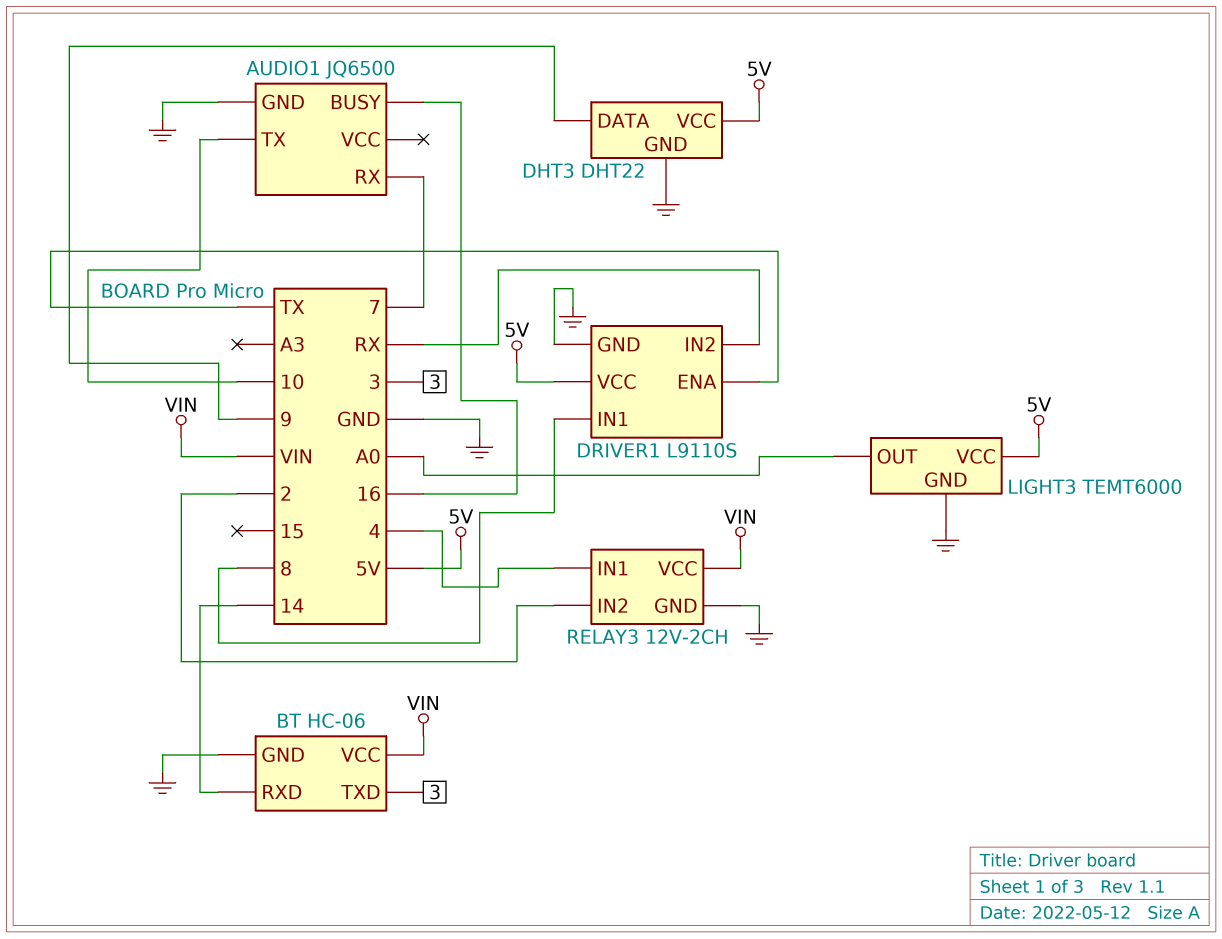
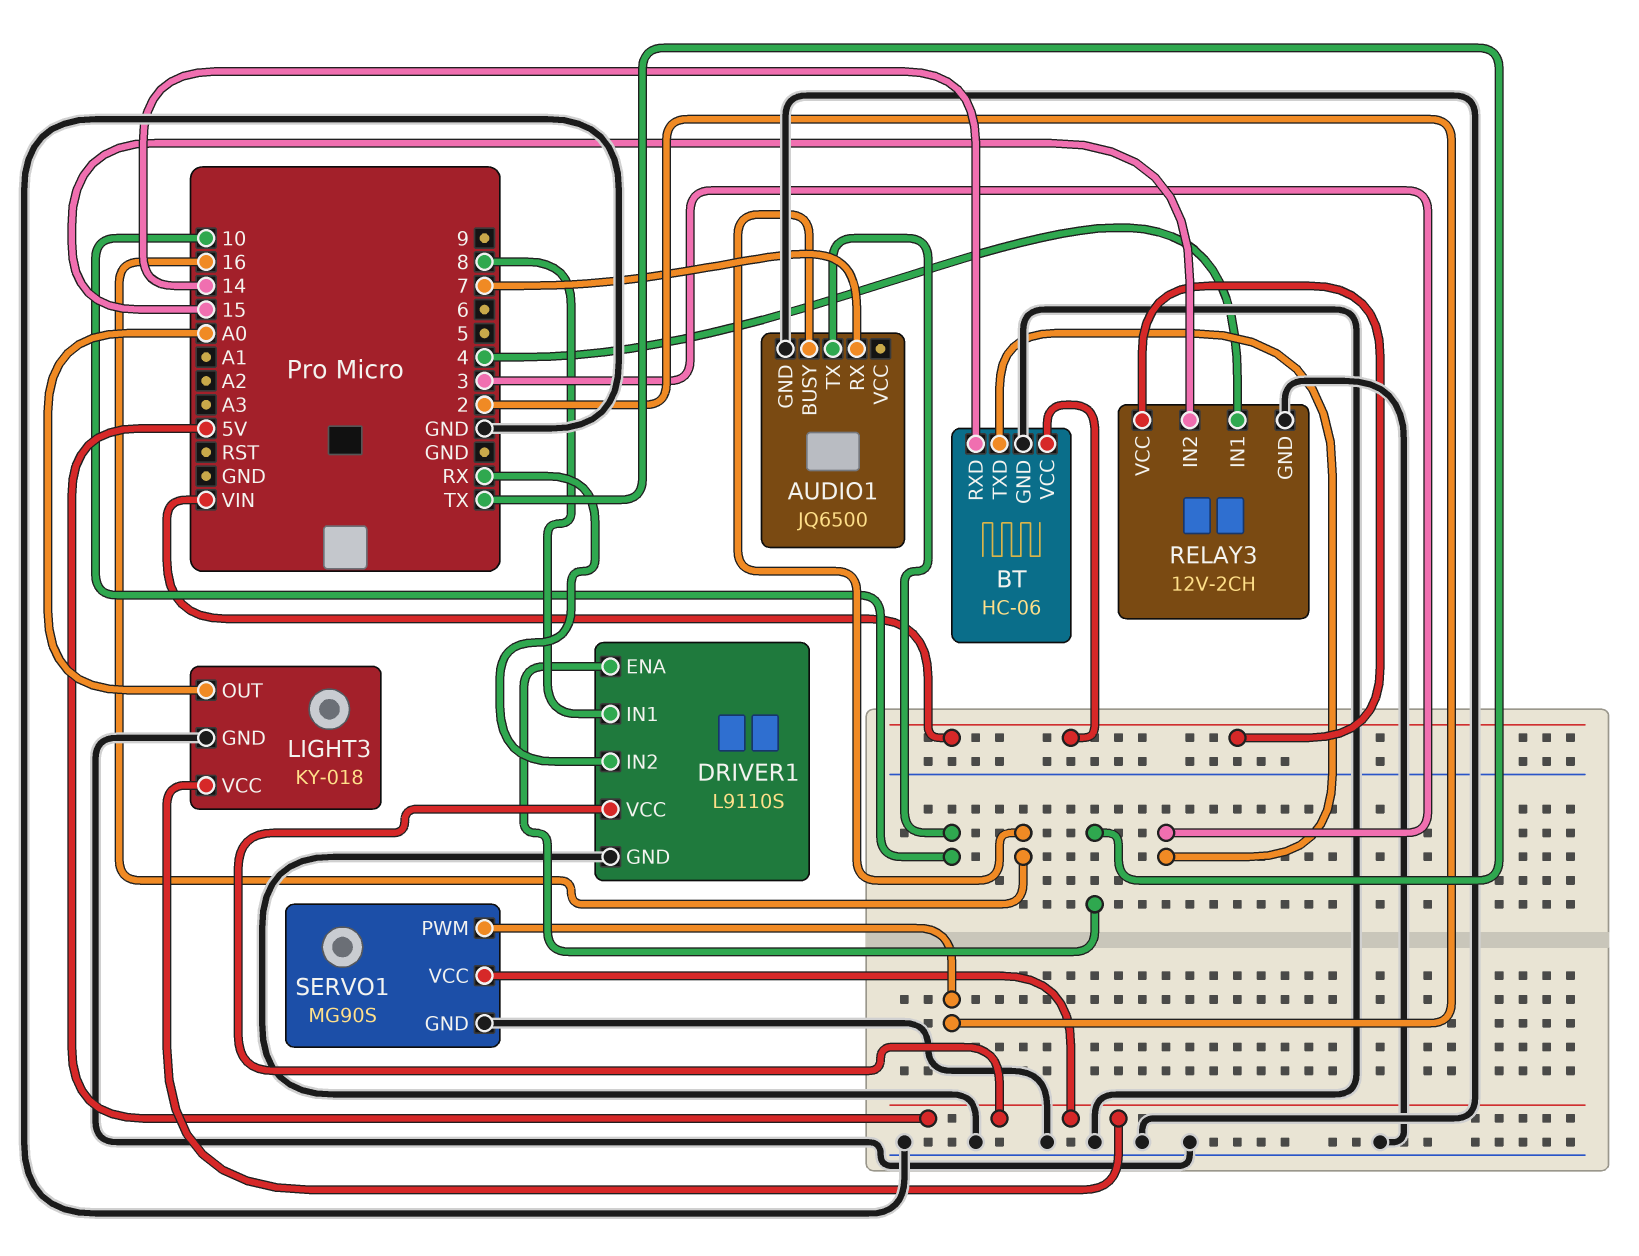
DHT3: DHT22 -> none
DHT3 pin DATA: 9 -> none
DHT3 pin GND: GND -> none
DHT3 pin VCC: 5V -> none
LIGHT3: TEMT6000 -> KY-018
RELAY3 pin IN2: 2 -> 15
SERVO1: none -> MG90S
SERVO1 pin GND: none -> GND
SERVO1 pin PWM: none -> 2
SERVO1 pin VCC: none -> 5V

